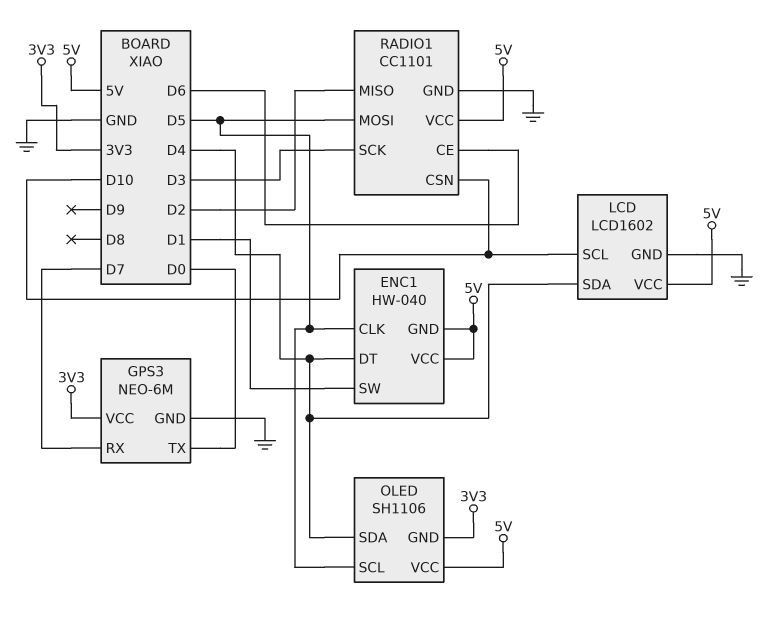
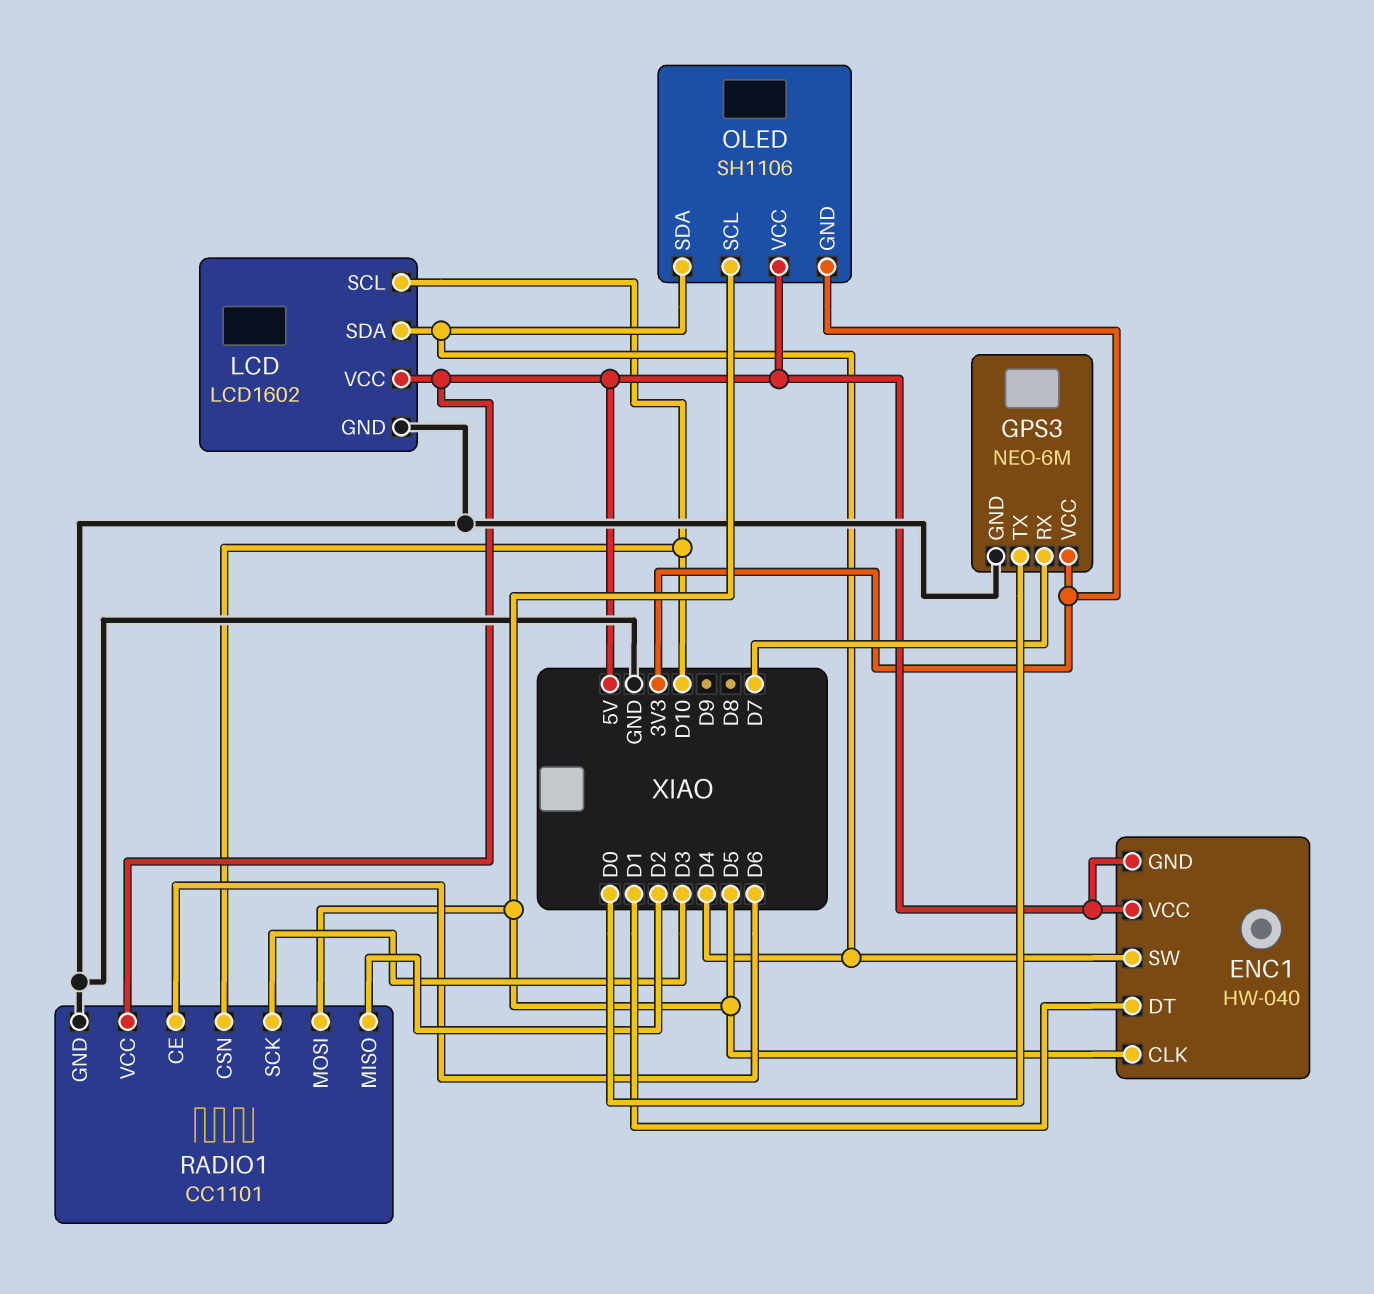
ENC1 pin DT: D4 -> D1
ENC1 pin SW: D1 -> D4

